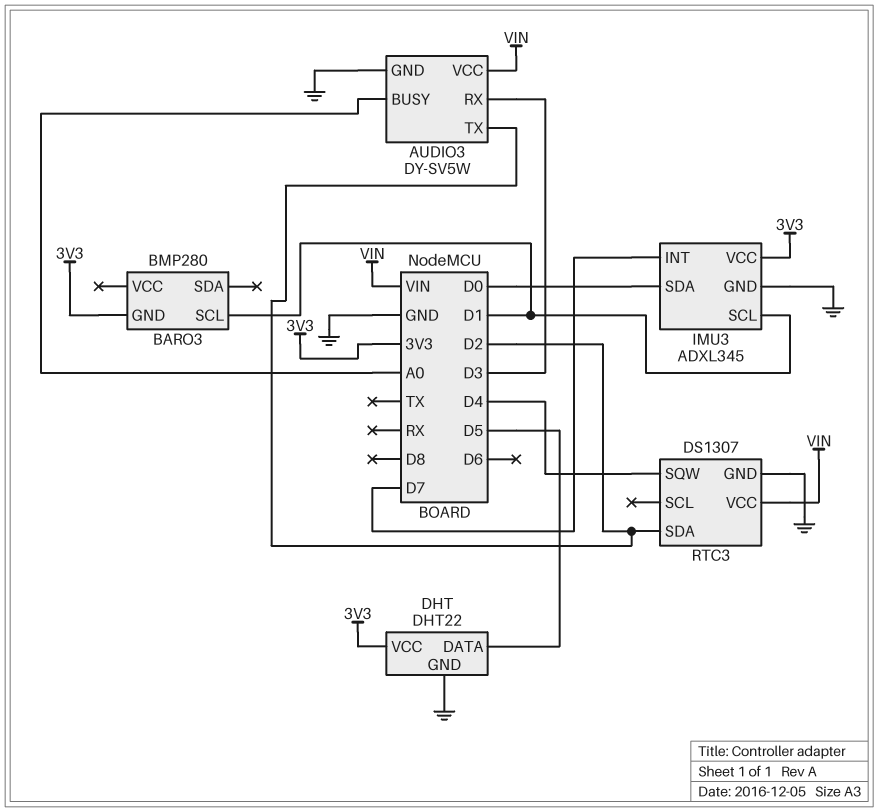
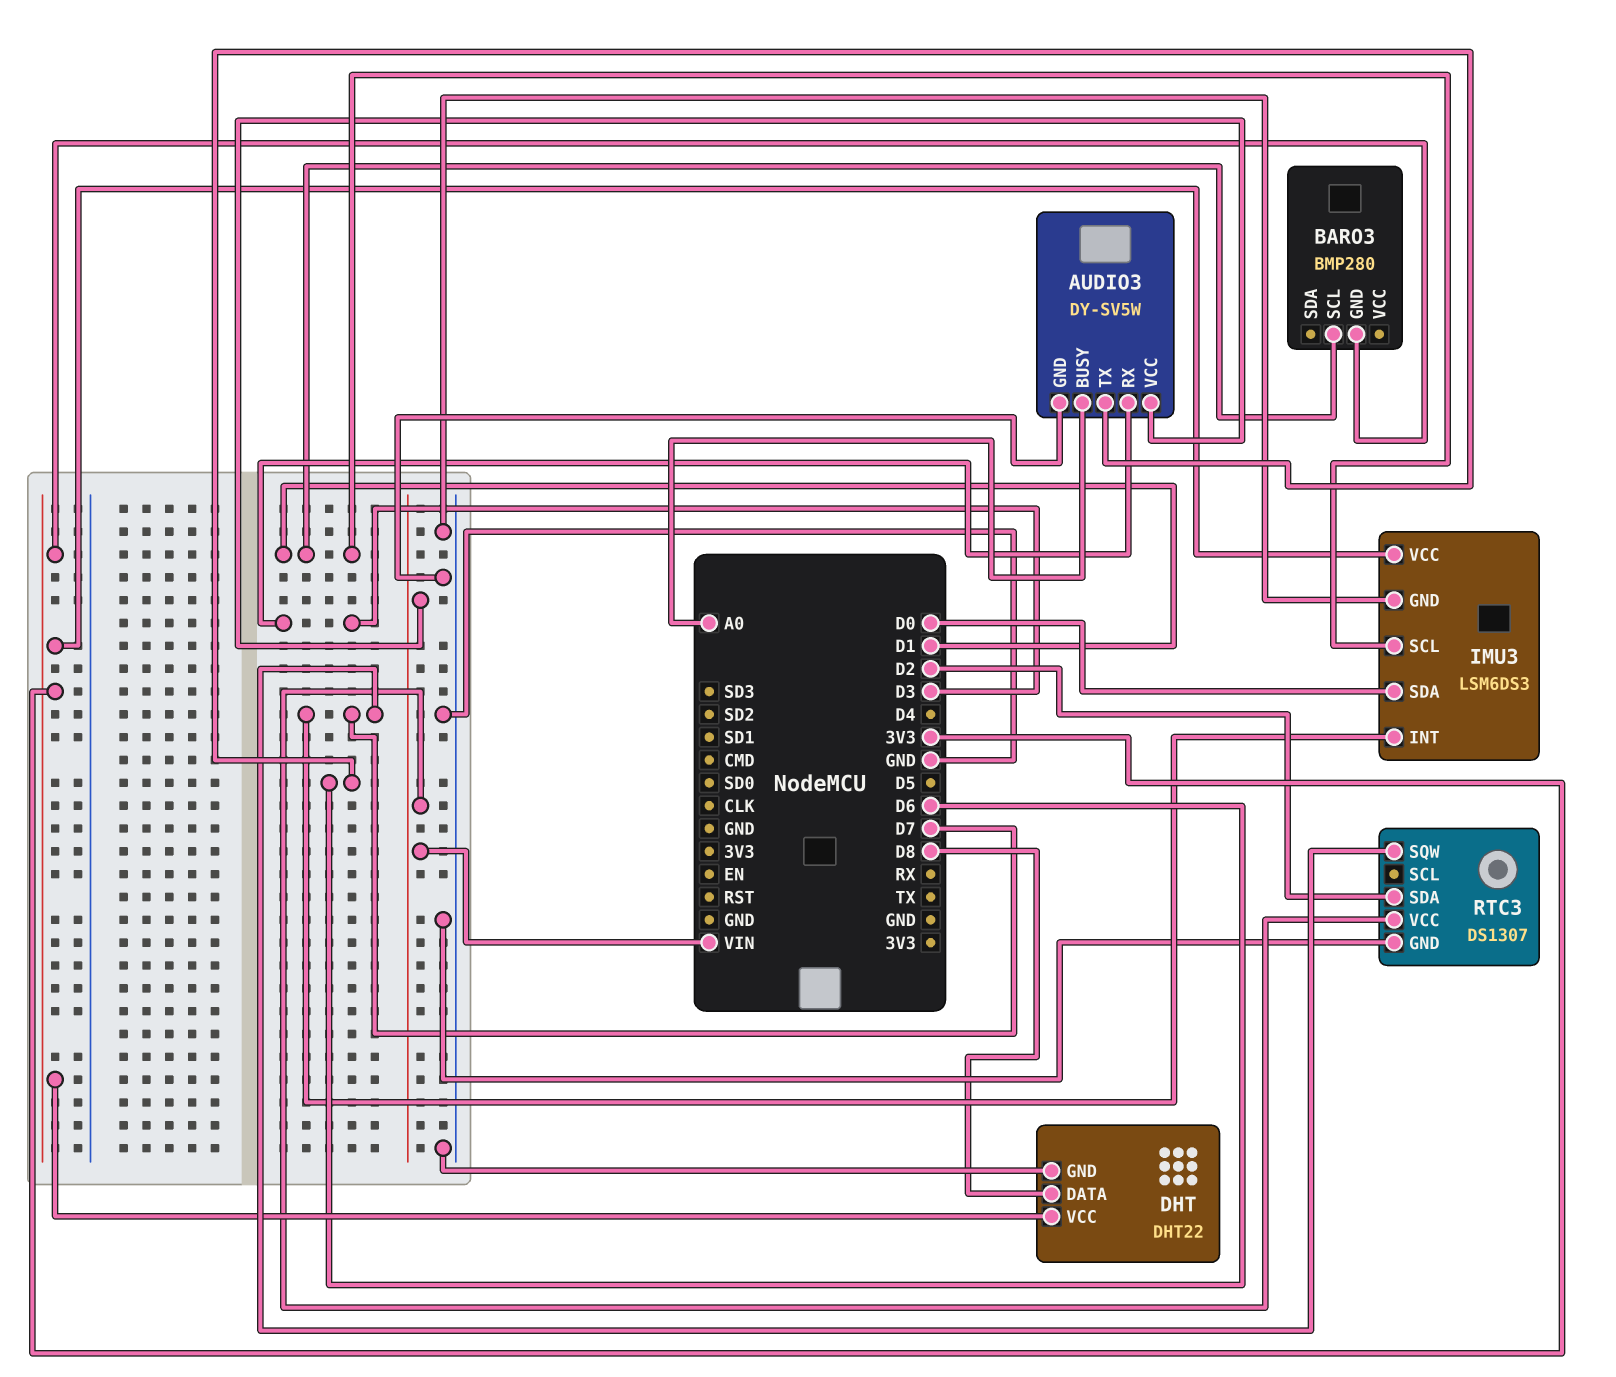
AUDIO3 pin TX: D2 -> D6
DHT pin DATA: D5 -> D8
IMU3: ADXL345 -> LSM6DS3
RTC3 pin SQW: D4 -> D7

